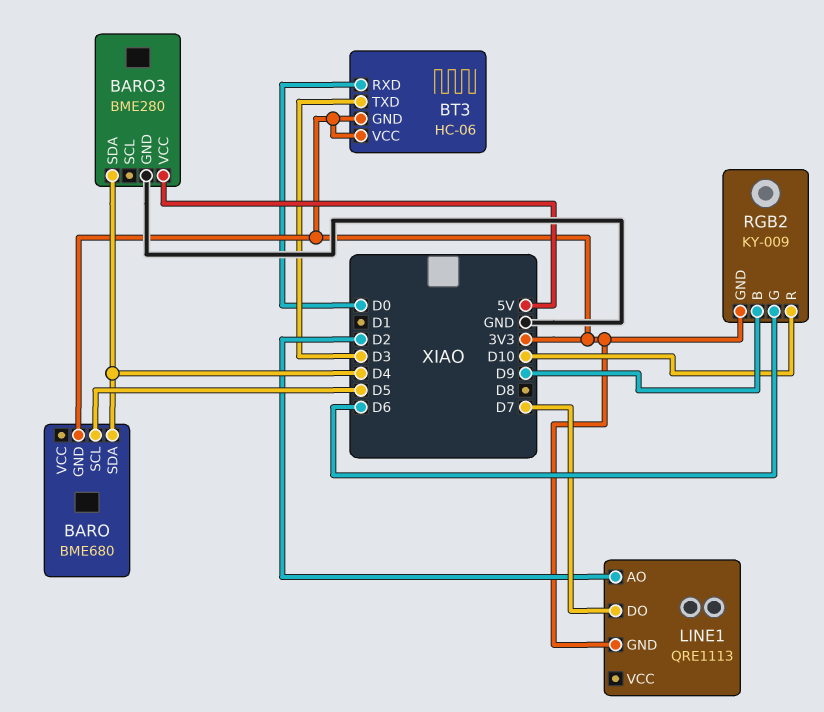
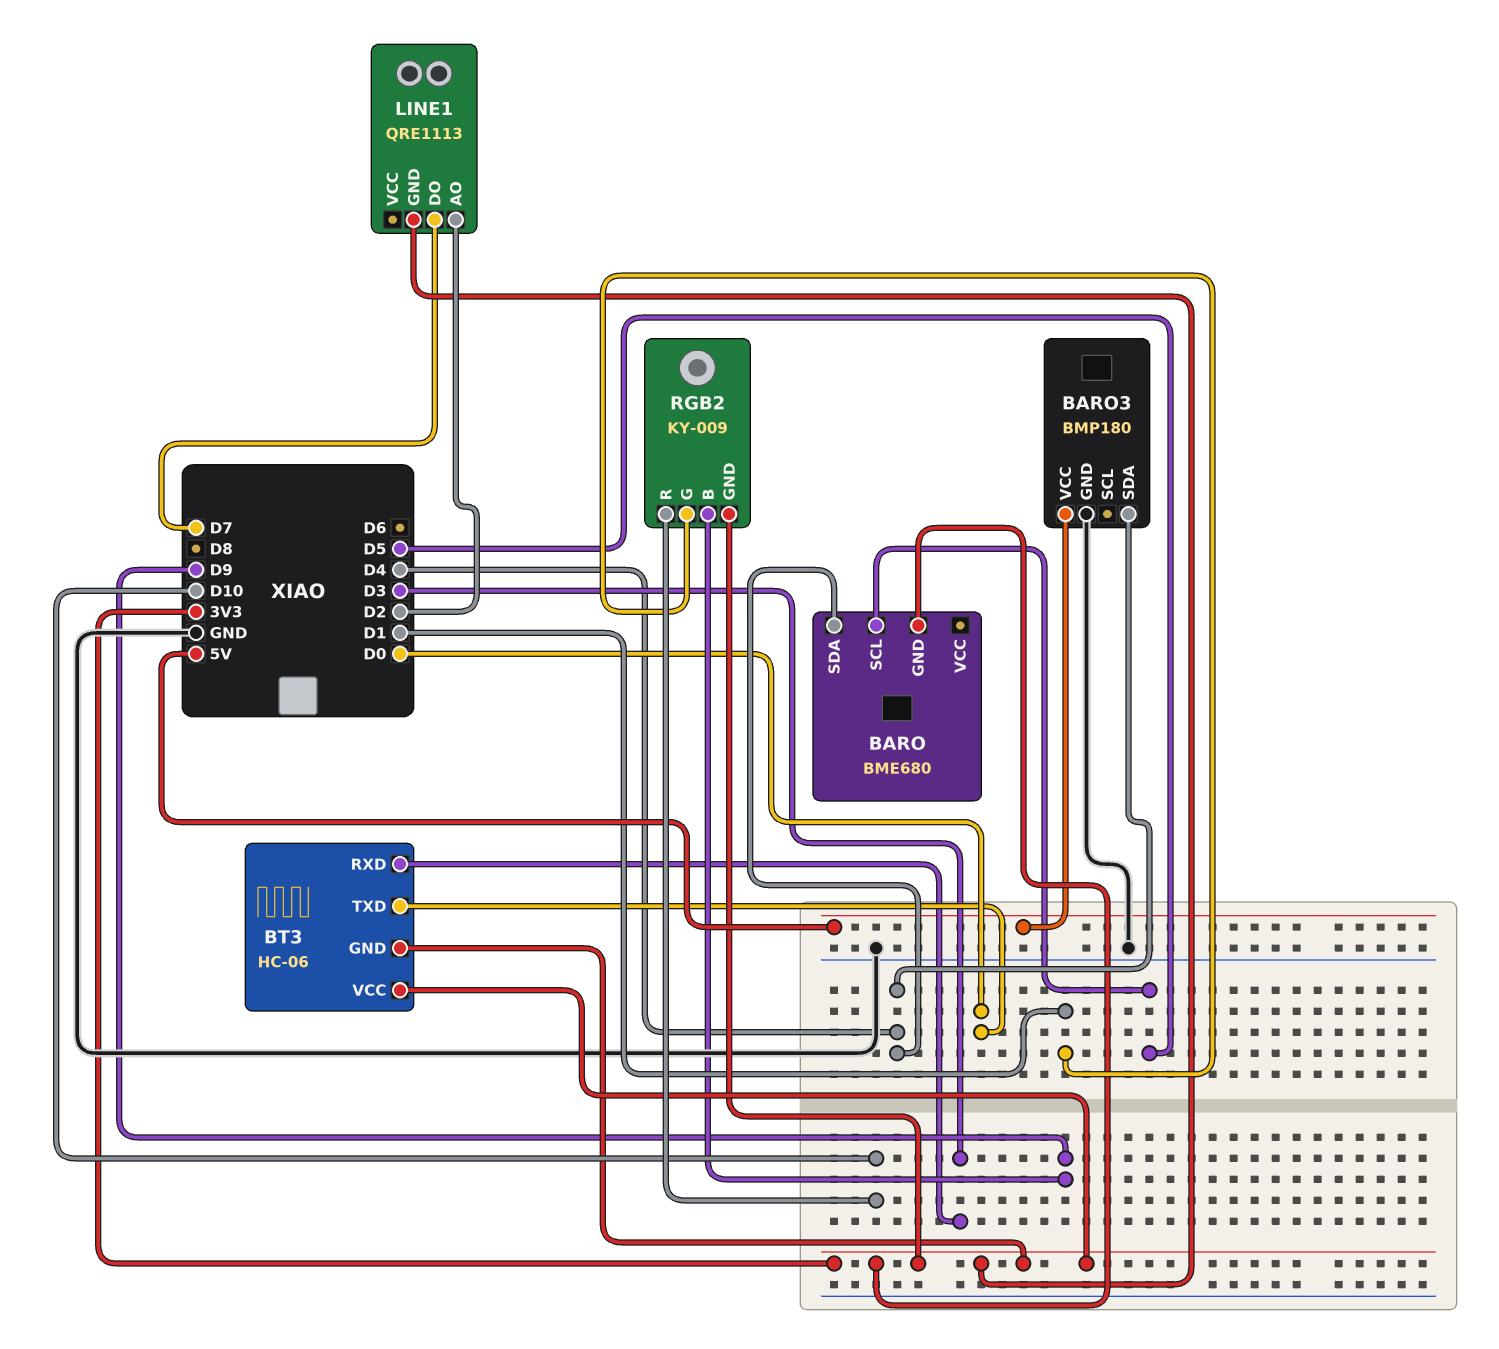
BARO3: BME280 -> BMP180
BT3 pin RXD: D0 -> D3
BT3 pin TXD: D3 -> D0
RGB2 pin G: D6 -> D1

